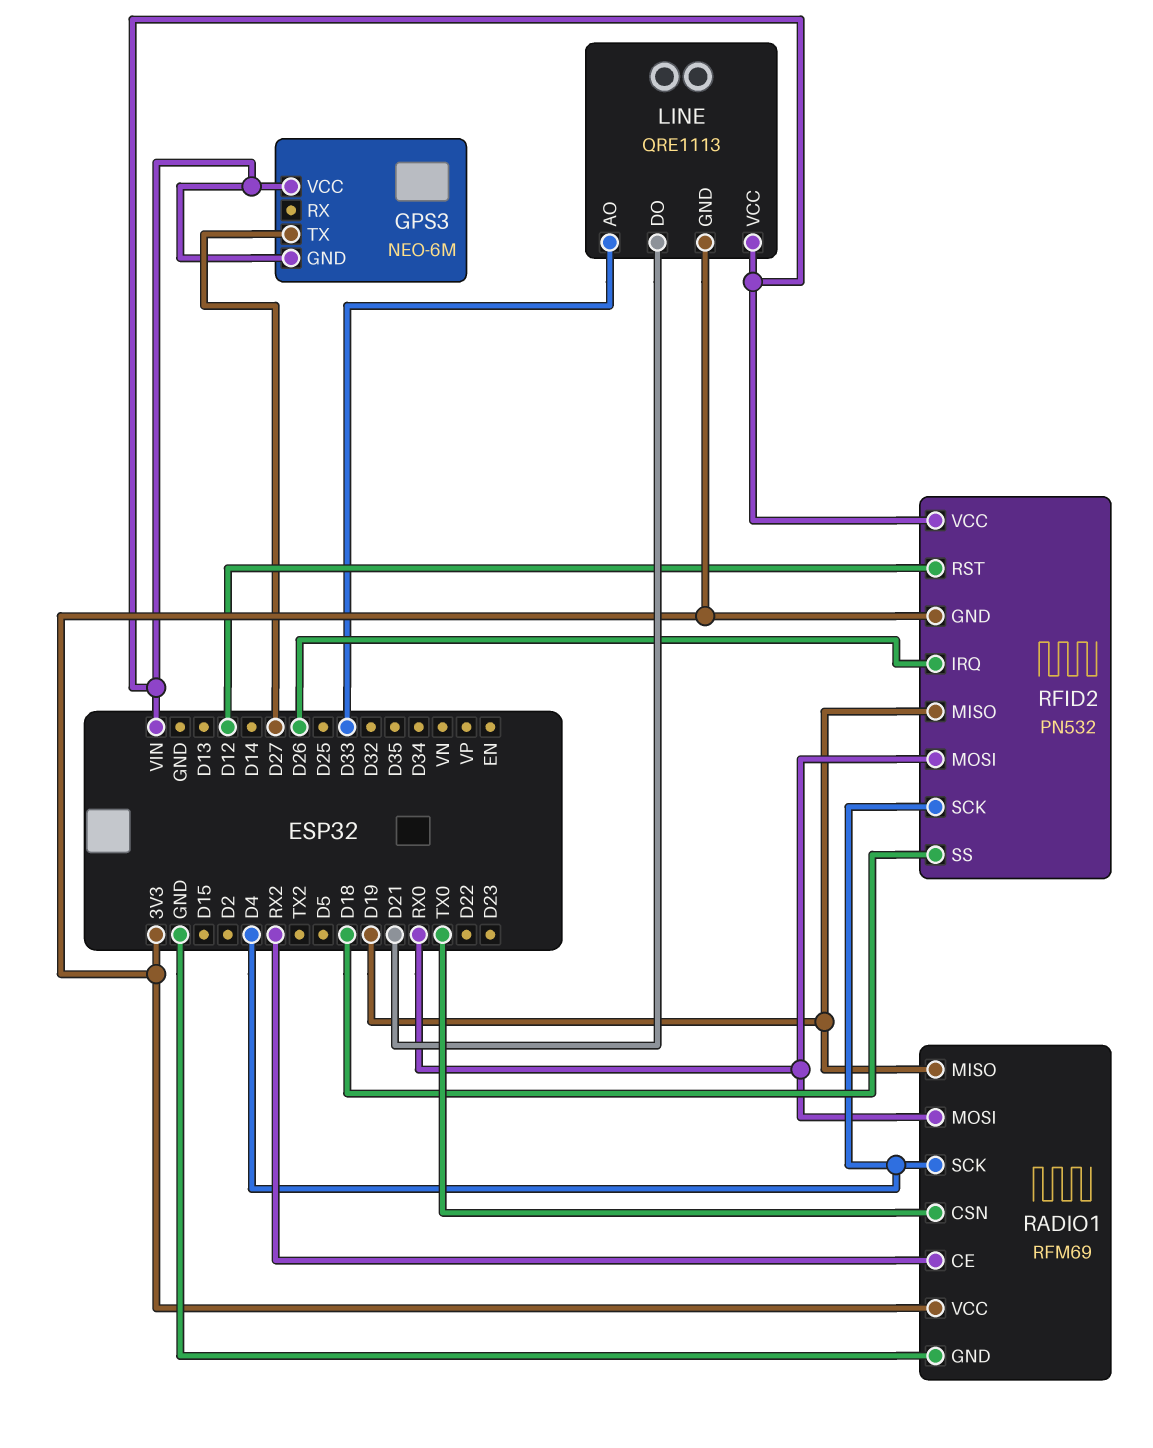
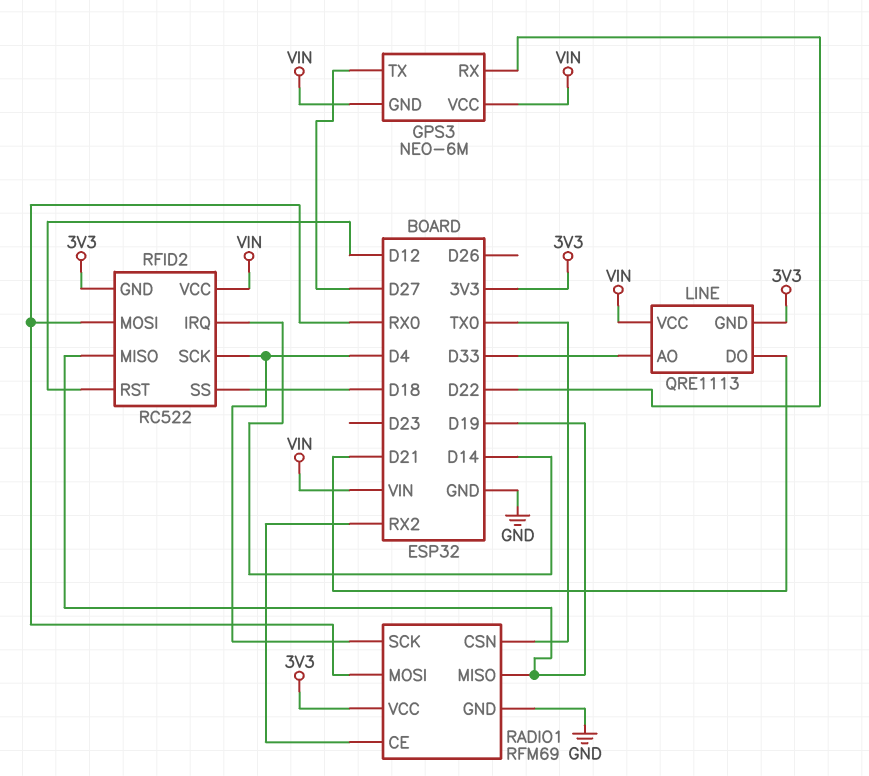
GPS3 pin RX: none -> D22
RFID2: PN532 -> RC522
RFID2 pin IRQ: D26 -> D14

